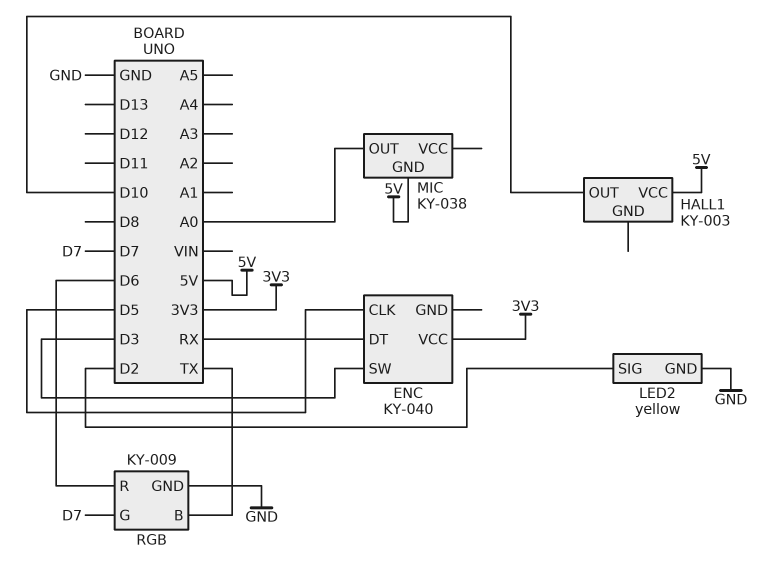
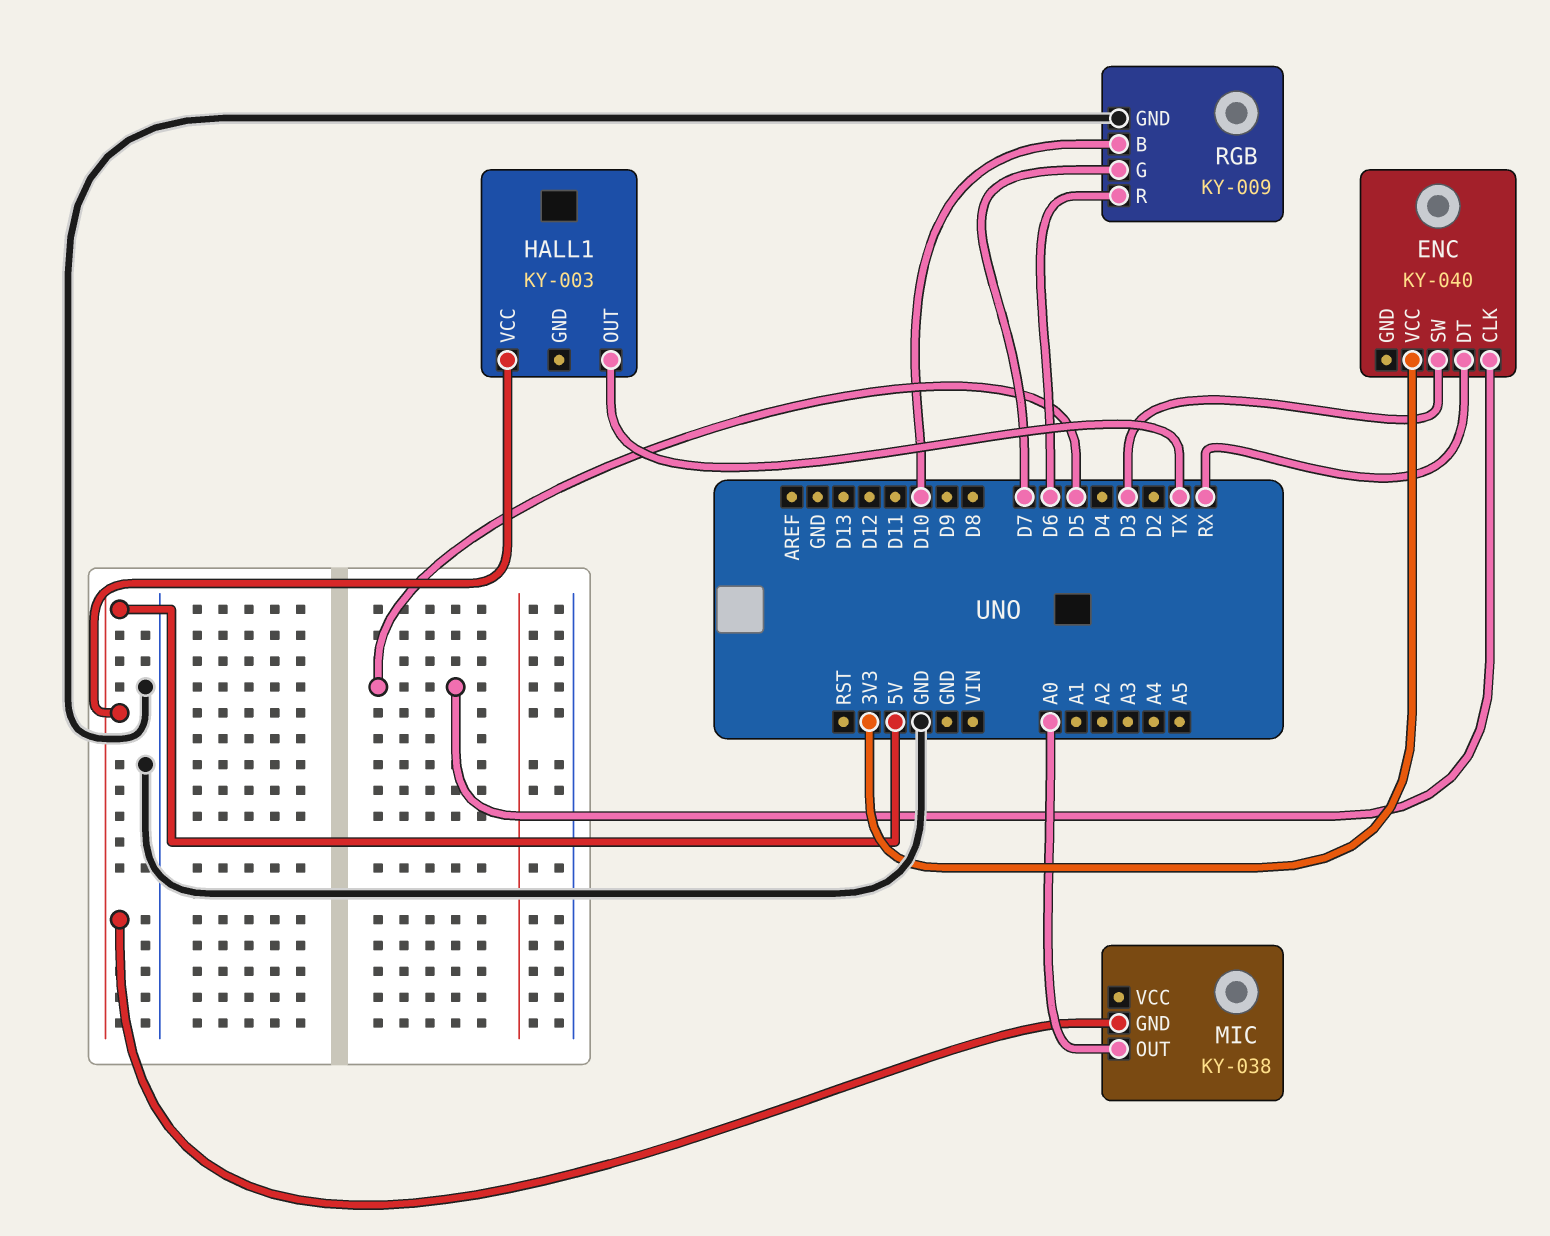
HALL1 pin OUT: D10 -> TX
LED2: yellow -> none
LED2 pin GND: GND -> none
LED2 pin SIG: D2 -> none
RGB pin B: TX -> D10

